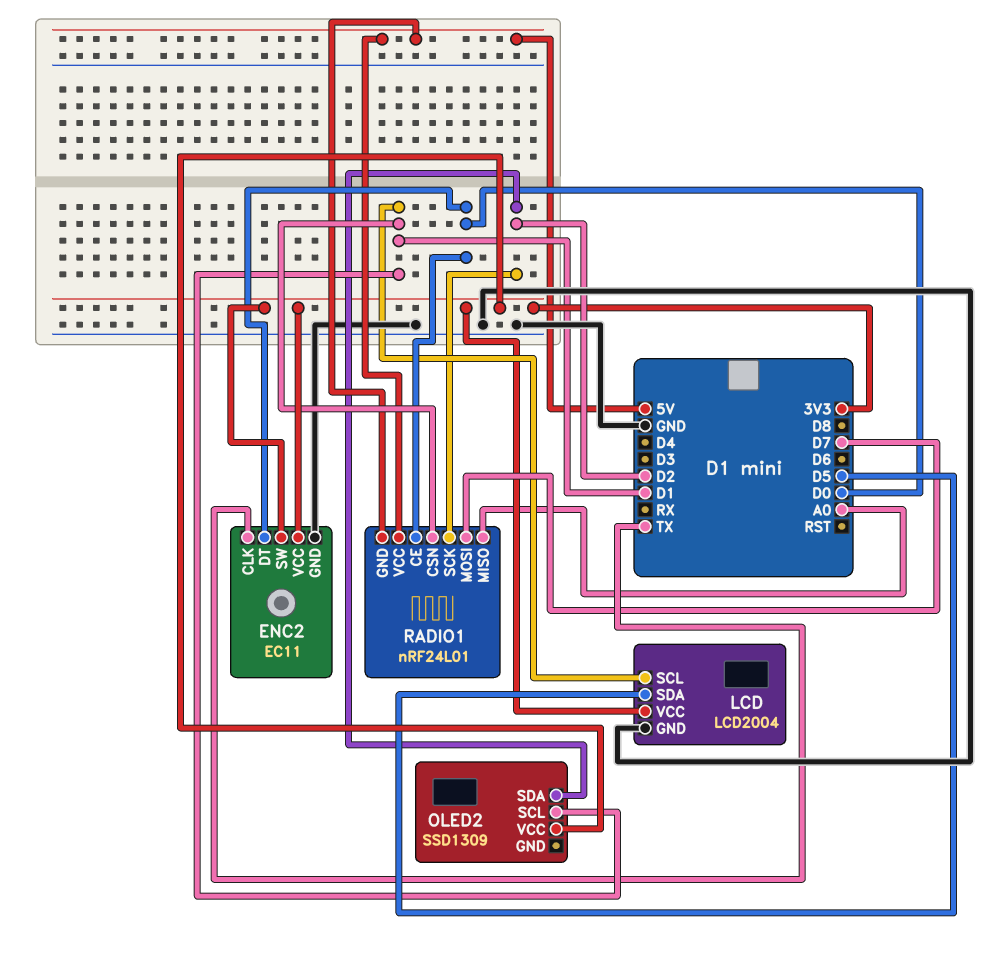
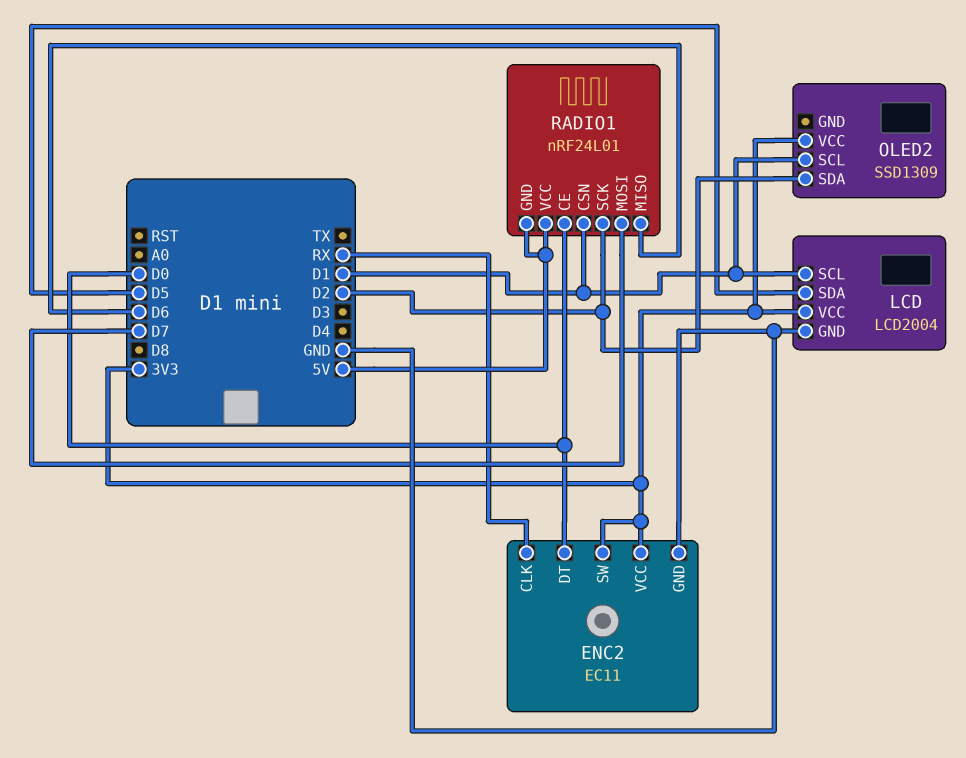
ENC2 pin CLK: TX -> RX
RADIO1 pin MISO: A0 -> D6

